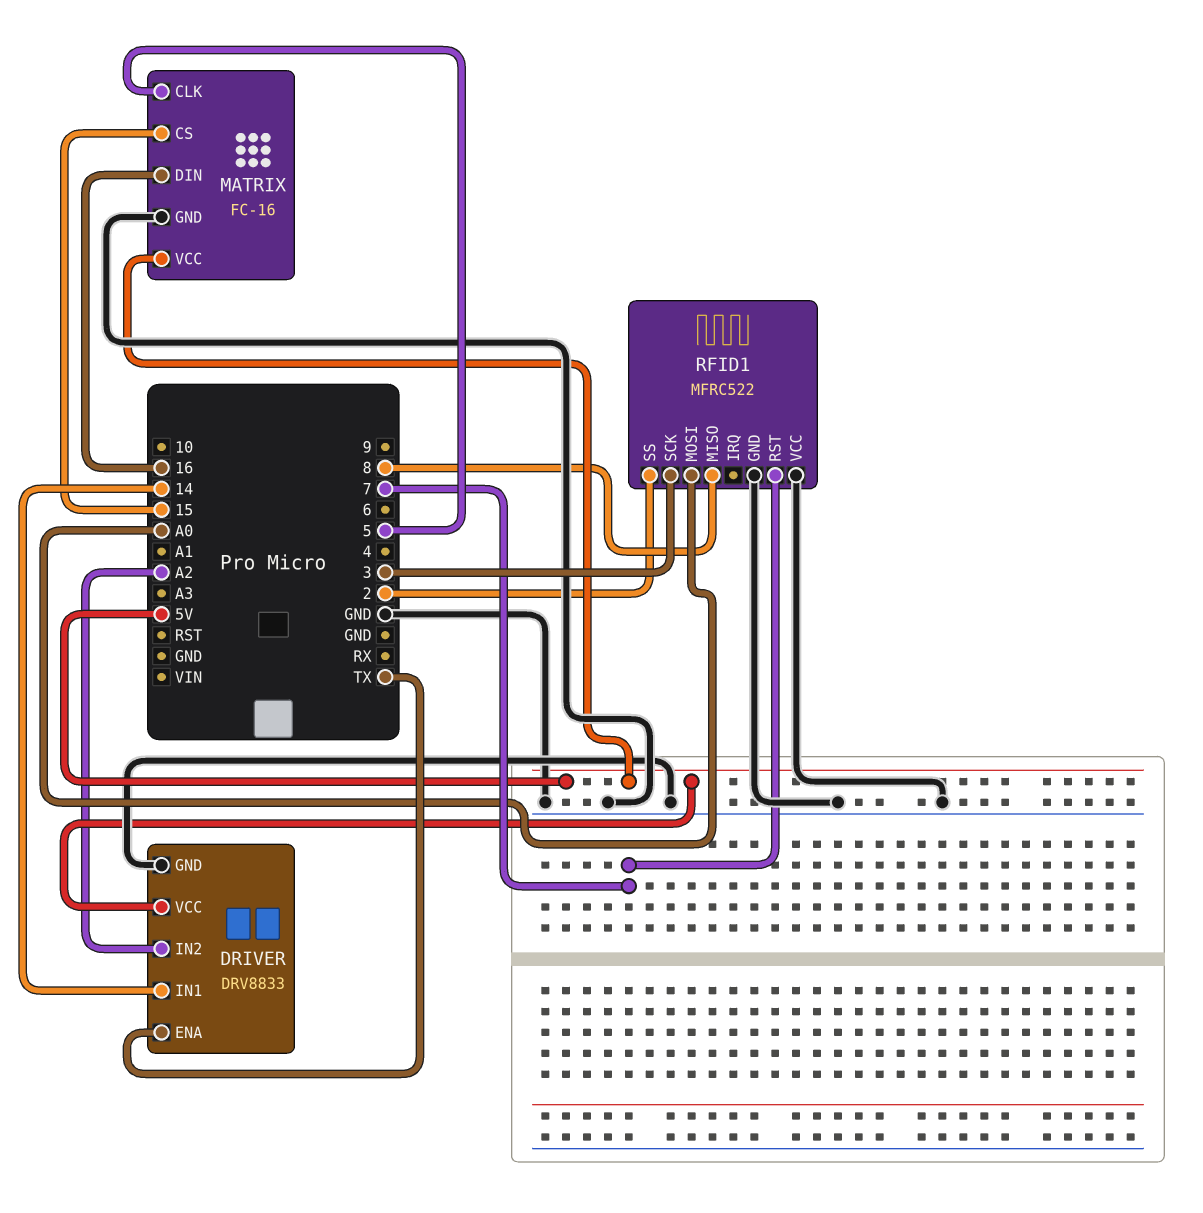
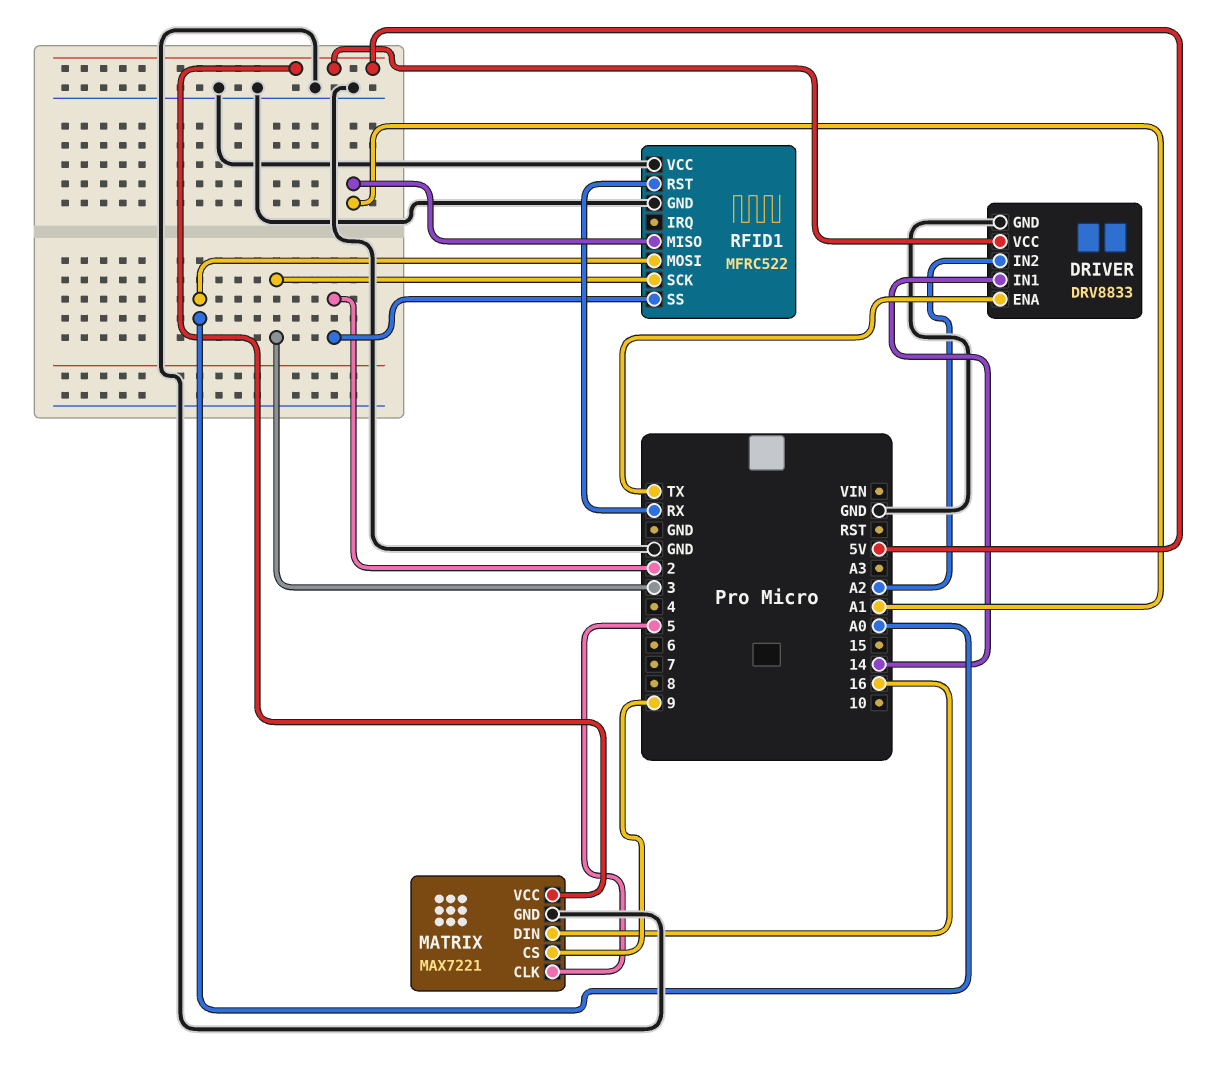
MATRIX: FC-16 -> MAX7221
MATRIX pin CS: 15 -> 9
RFID1 pin MISO: 8 -> A1
RFID1 pin RST: 7 -> RX

